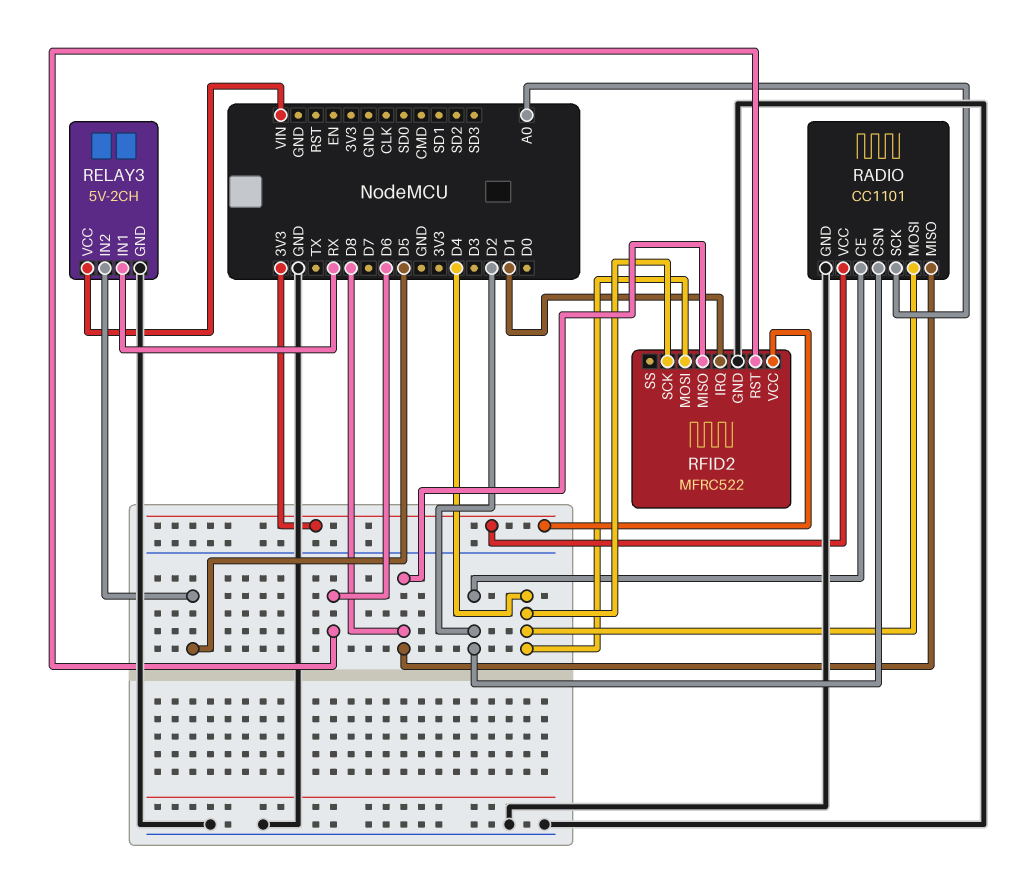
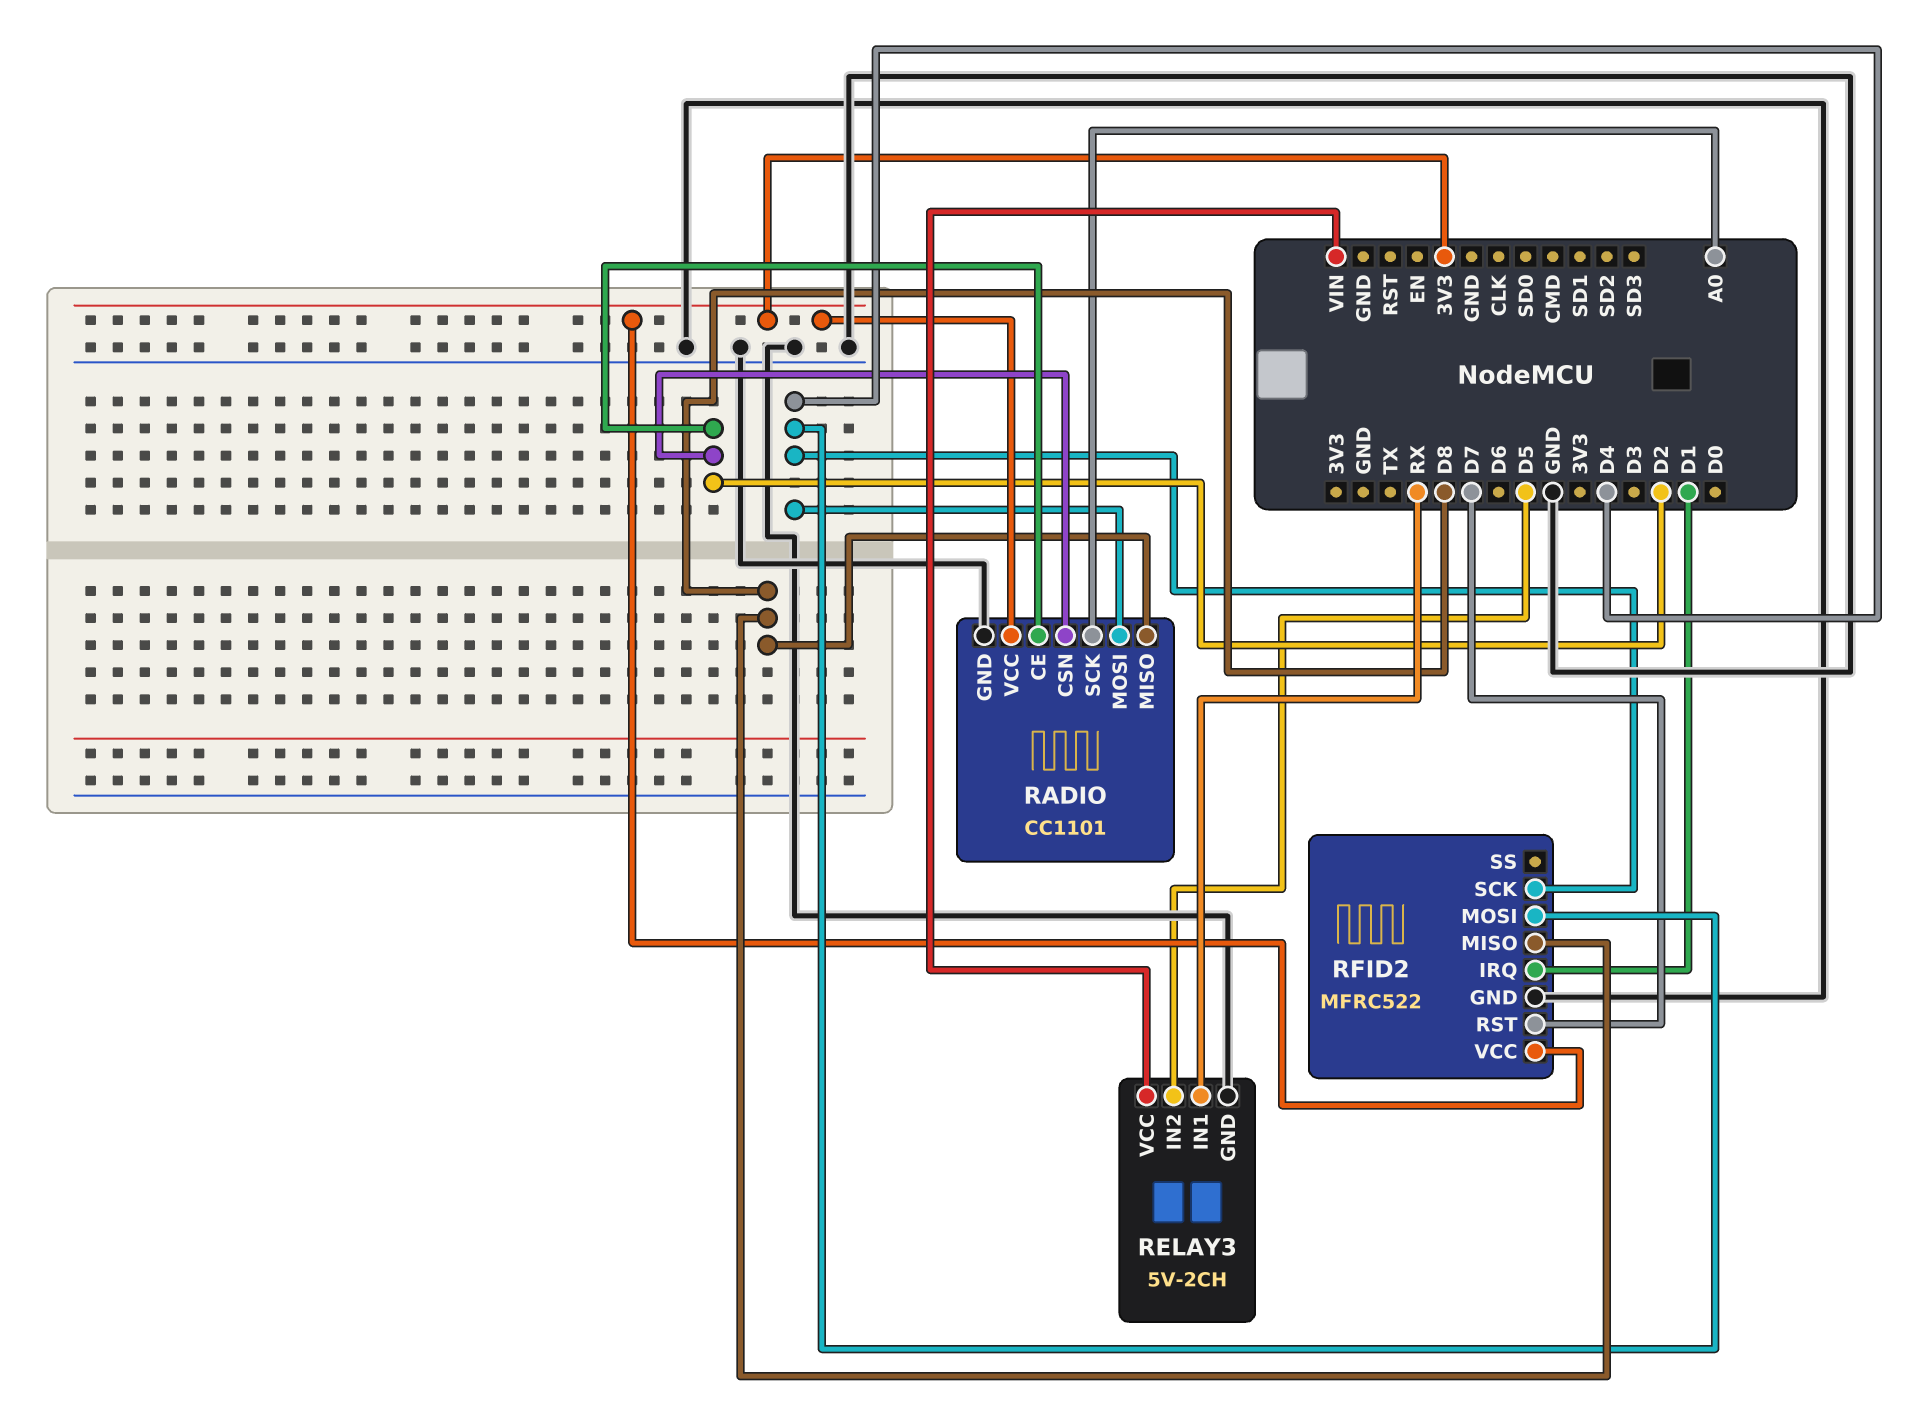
RFID2 pin RST: D6 -> D7

